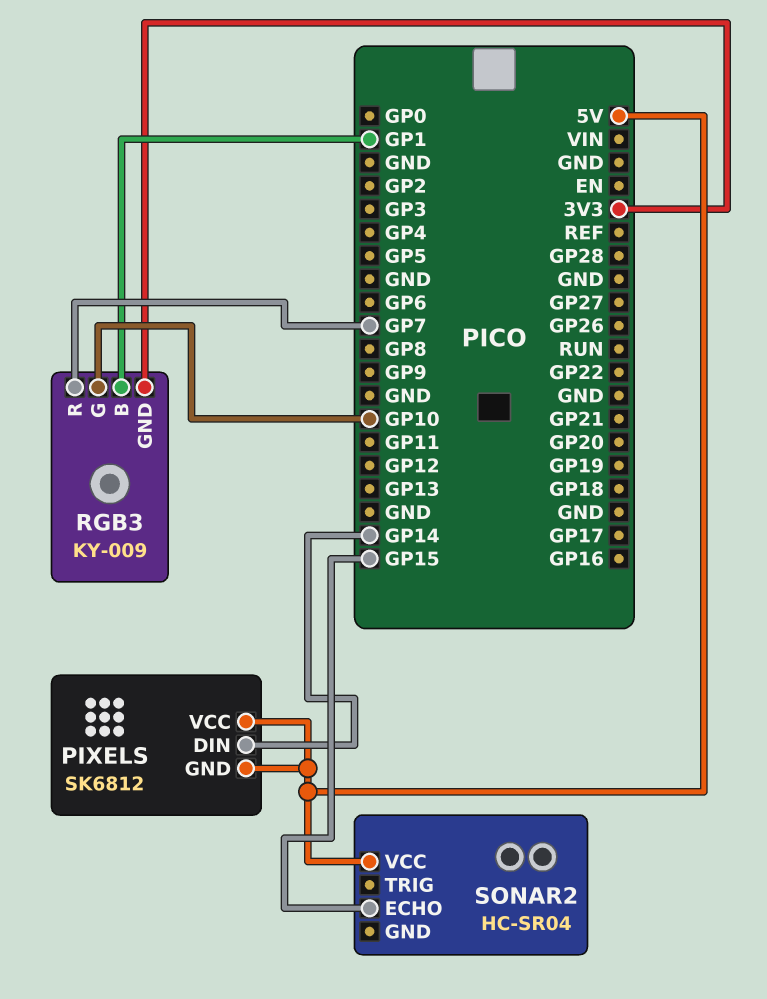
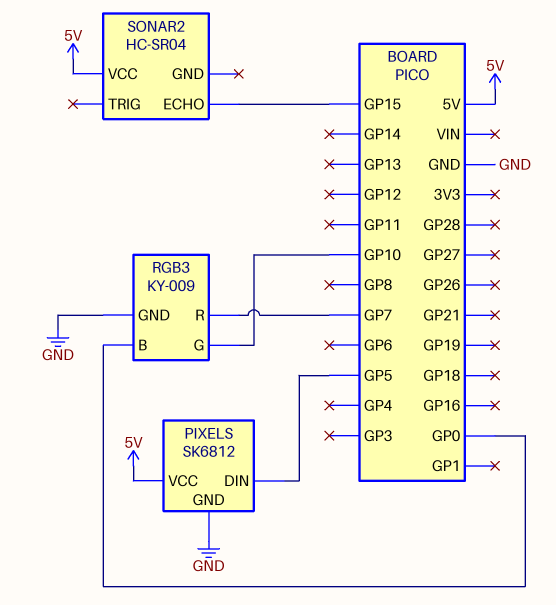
PIXELS pin DIN: GP14 -> GP5
PIXELS pin GND: 5V -> GND
RGB3 pin B: GP1 -> GP0
RGB3 pin GND: 3V3 -> GND

